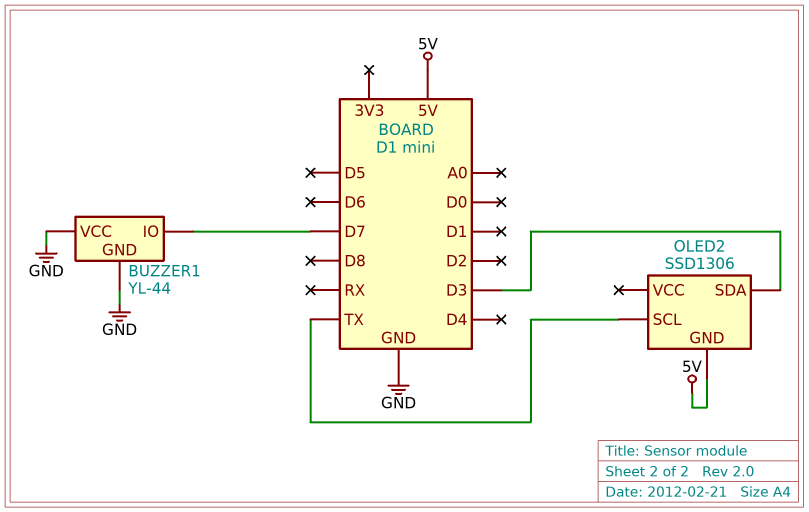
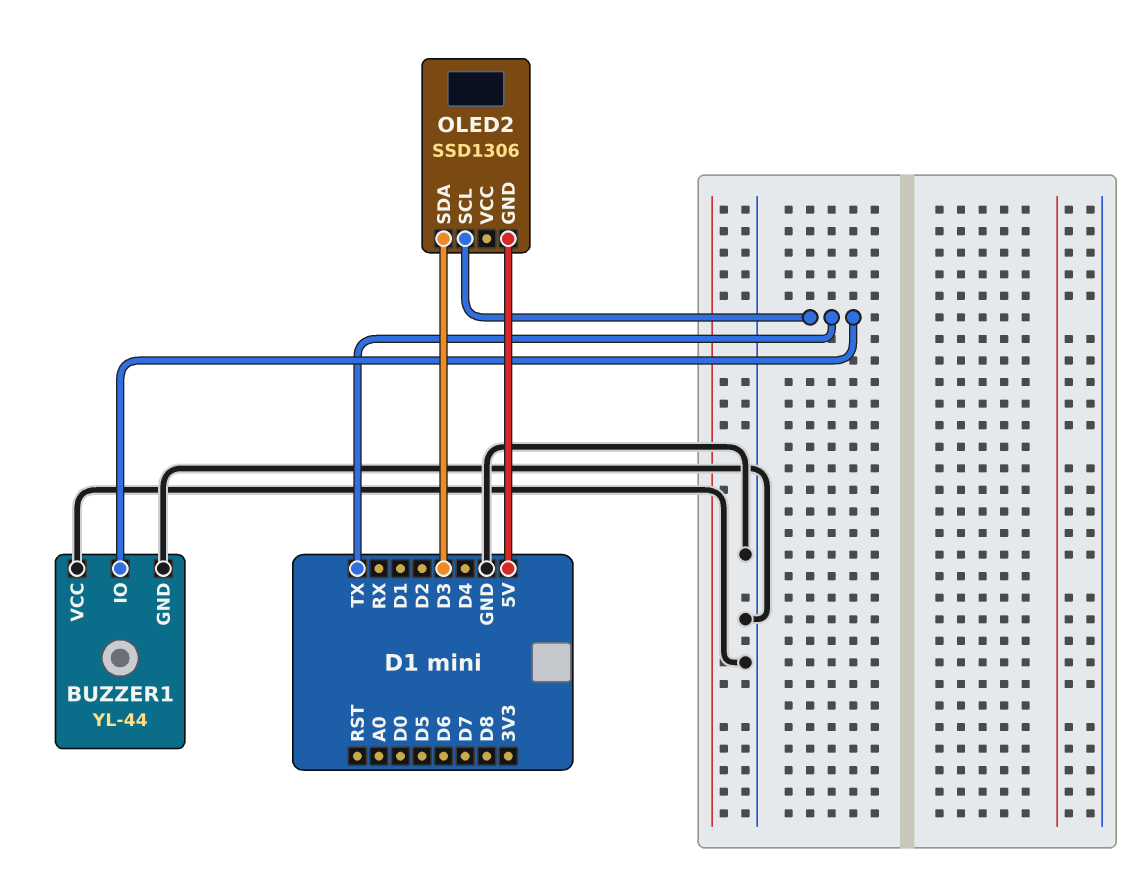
BUZZER1 pin IO: D7 -> TX

